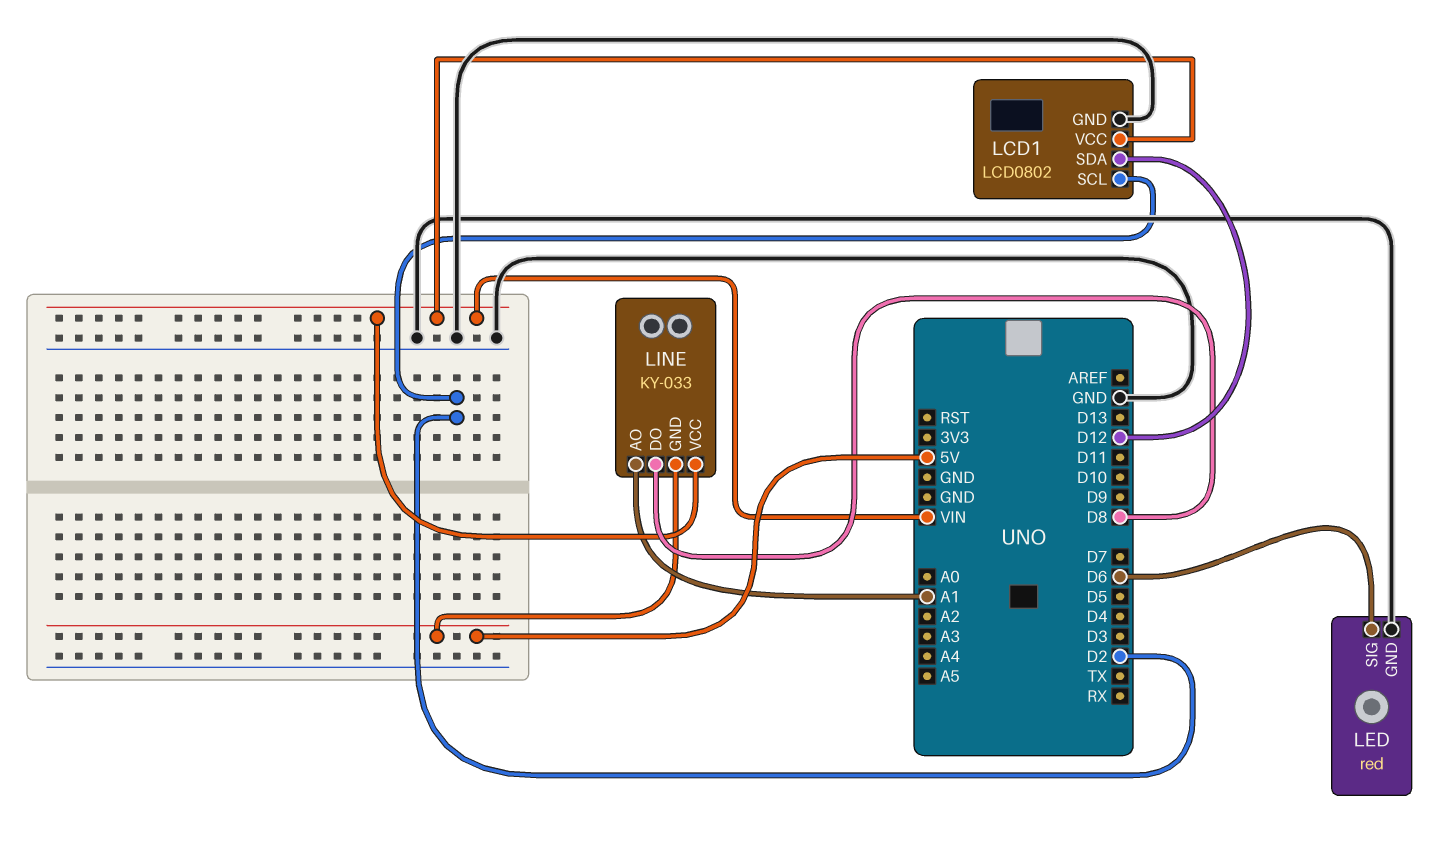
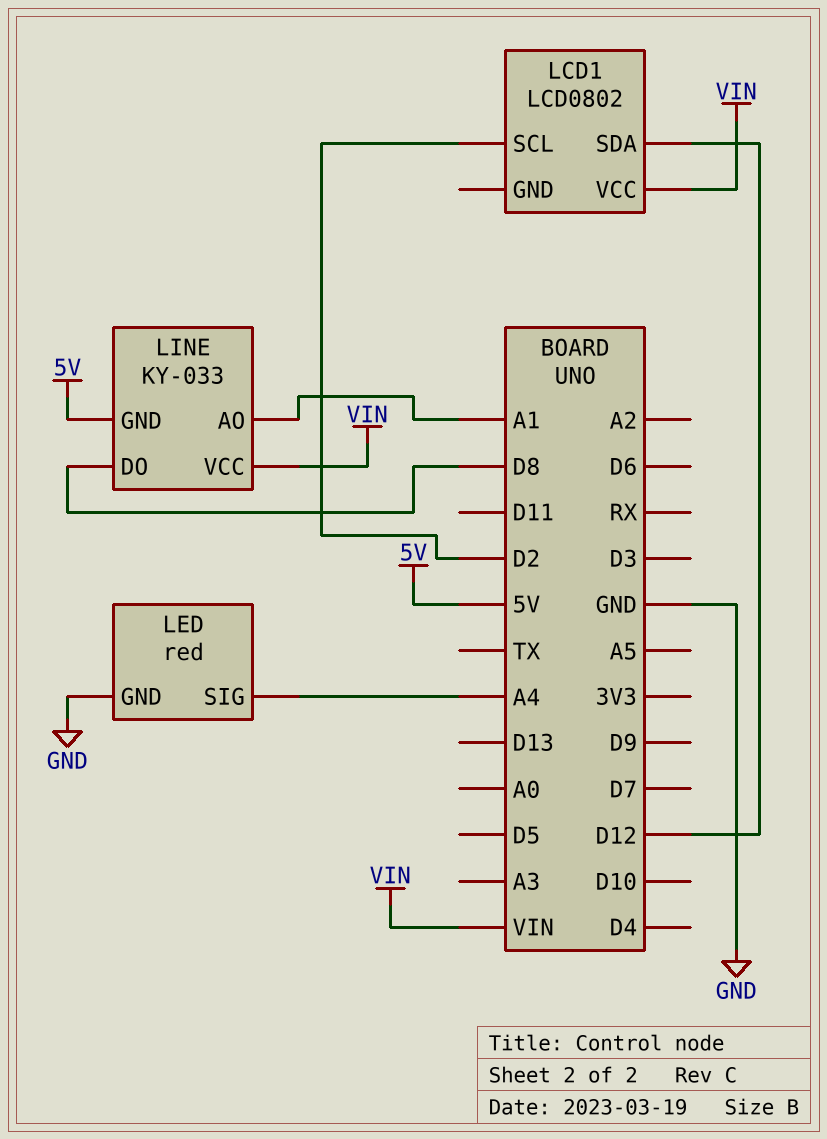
LCD1 pin GND: GND -> none
LED pin SIG: D6 -> A4

